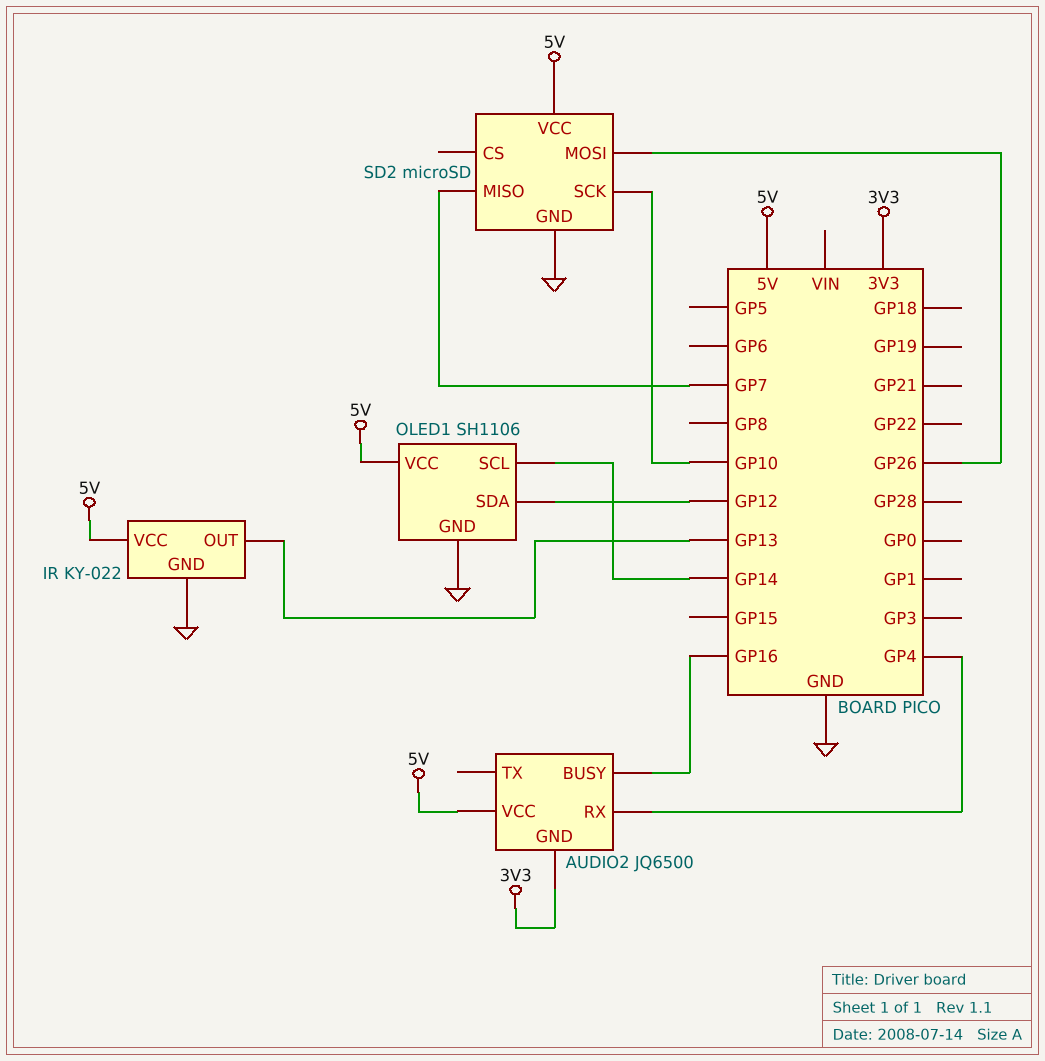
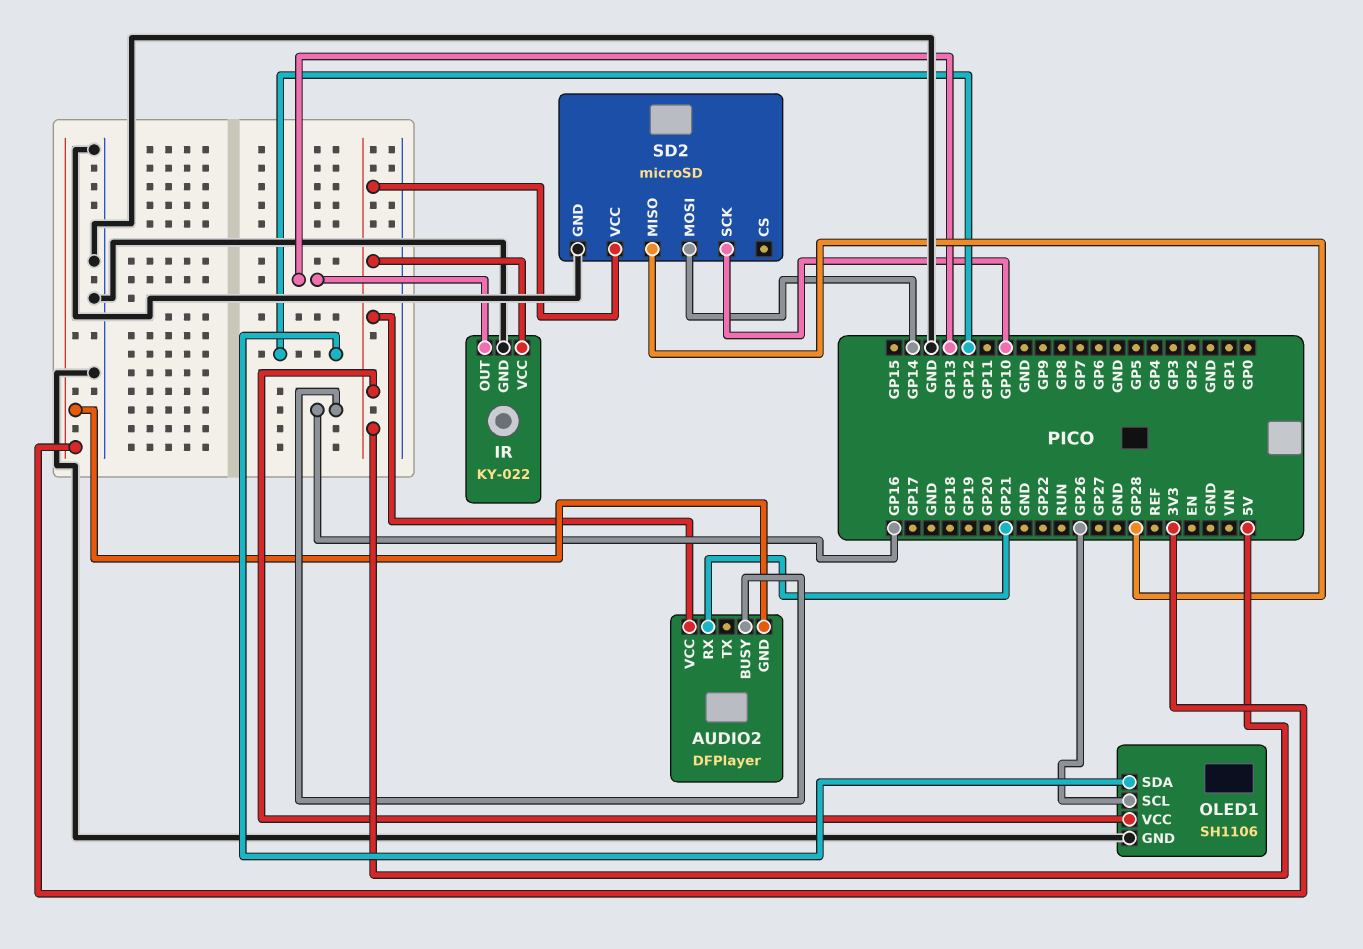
AUDIO2: JQ6500 -> DFPlayer
AUDIO2 pin RX: GP4 -> GP21
OLED1 pin SCL: GP14 -> GP26
SD2 pin MISO: GP7 -> GP28
SD2 pin MOSI: GP26 -> GP14

